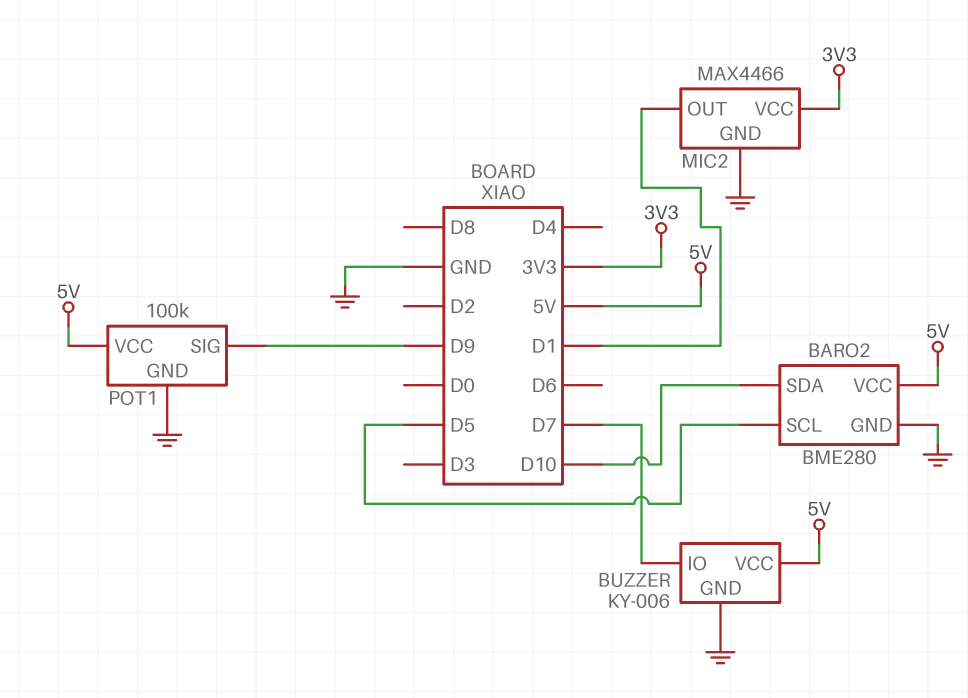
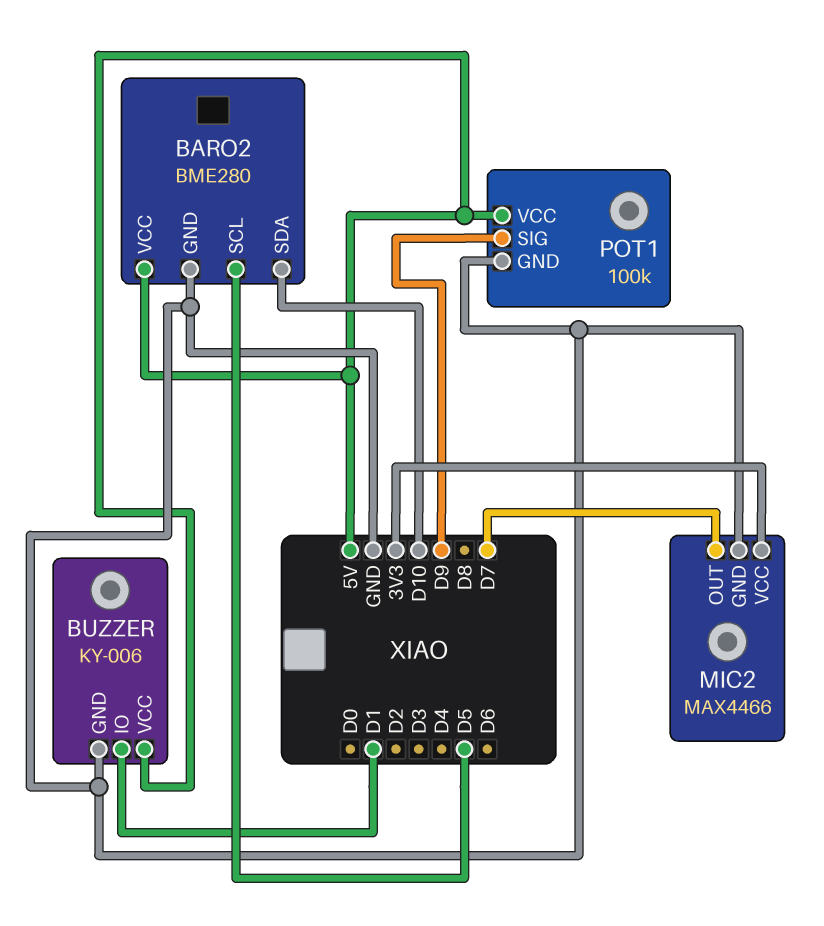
BUZZER pin IO: D7 -> D1
MIC2 pin OUT: D1 -> D7

